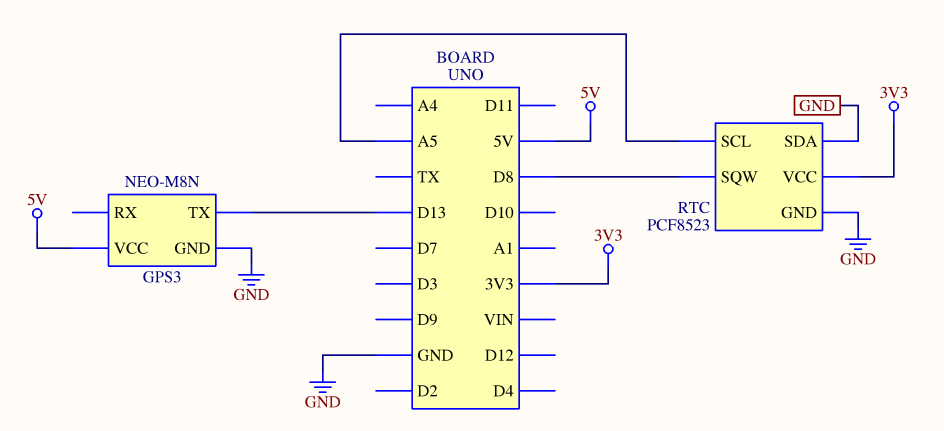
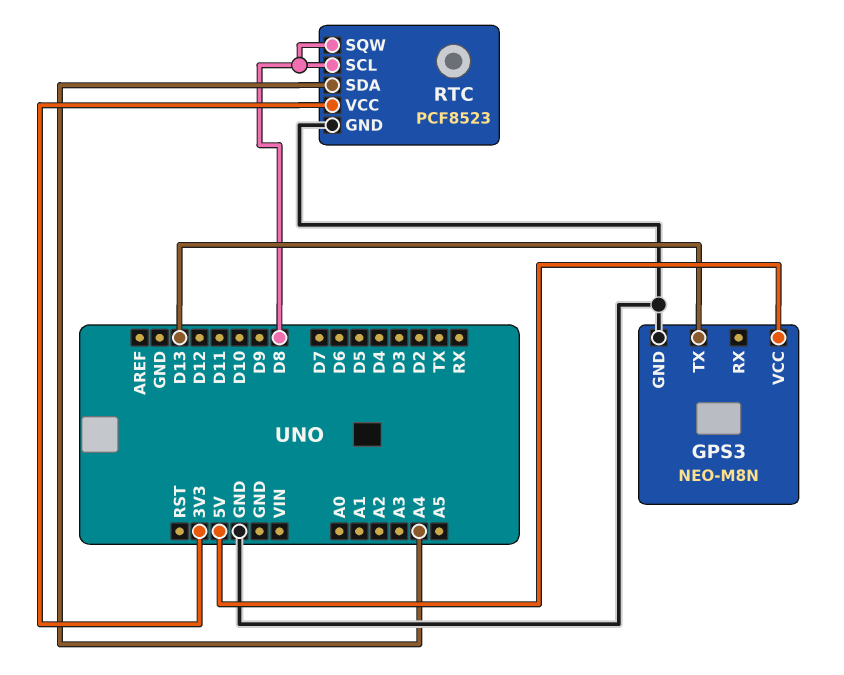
RTC pin SCL: A5 -> D8
RTC pin SDA: GND -> A4

